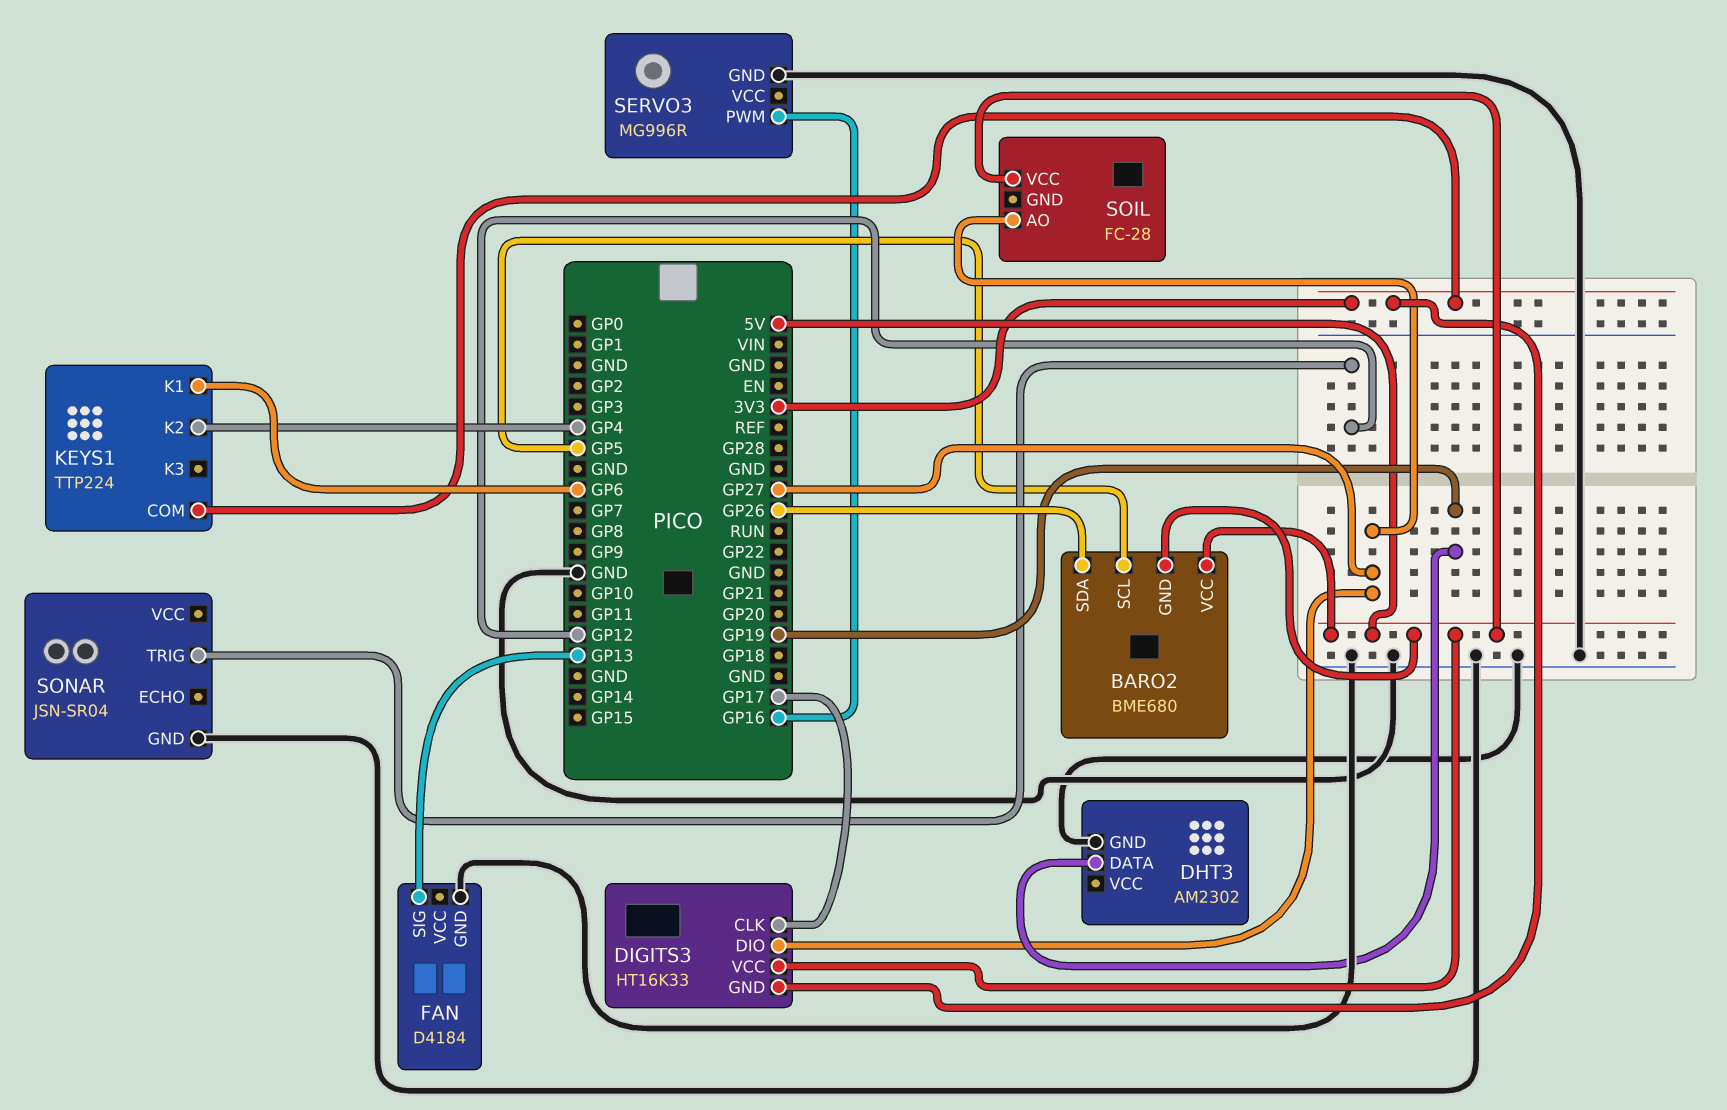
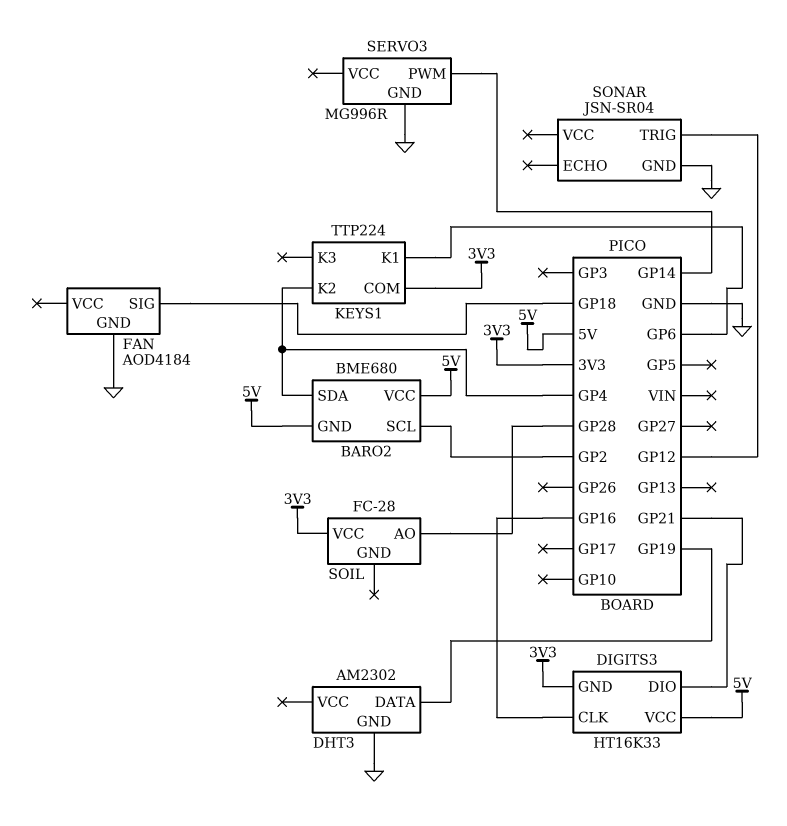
BARO2 pin SCL: GP5 -> GP2
BARO2 pin SDA: GP26 -> GP4
DIGITS3 pin CLK: GP17 -> GP16
DIGITS3 pin DIO: GP27 -> GP21
FAN: D4184 -> AOD4184
FAN pin SIG: GP13 -> GP18
SERVO3 pin PWM: GP16 -> GP14
SOIL pin AO: GP27 -> GP28
SOIL pin VCC: 5V -> 3V3

